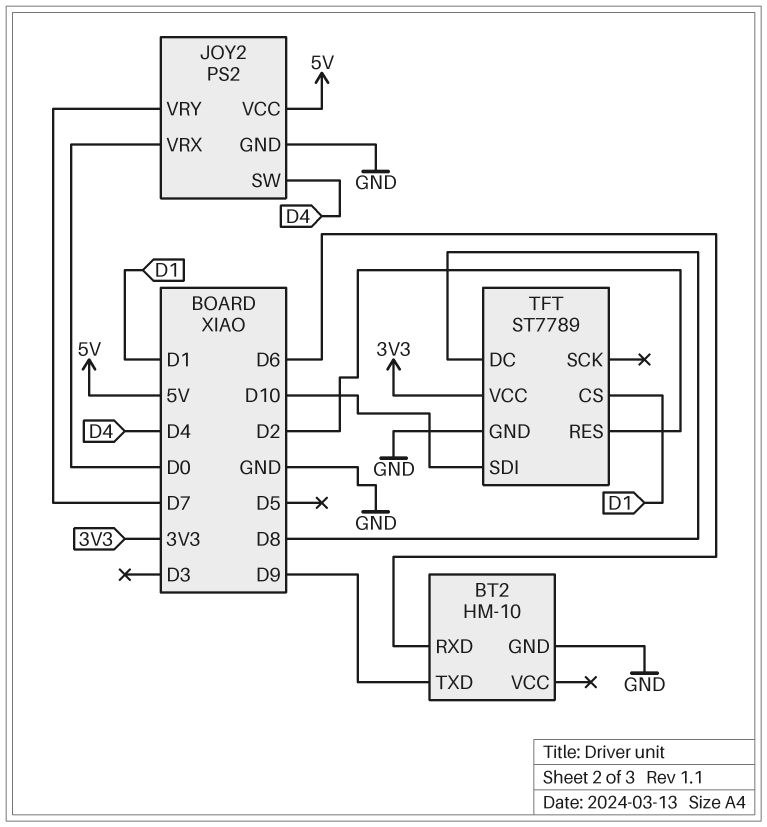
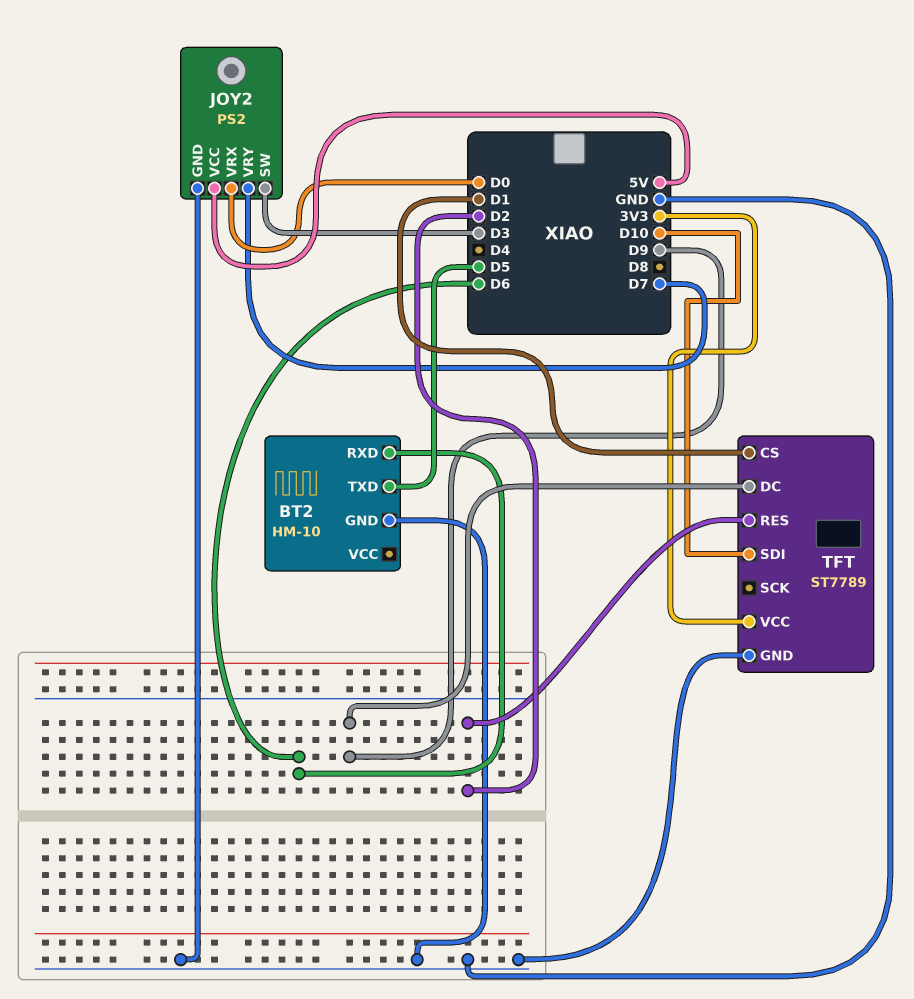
BT2 pin TXD: D9 -> D5
JOY2 pin SW: D4 -> D3
TFT pin DC: D8 -> D9

